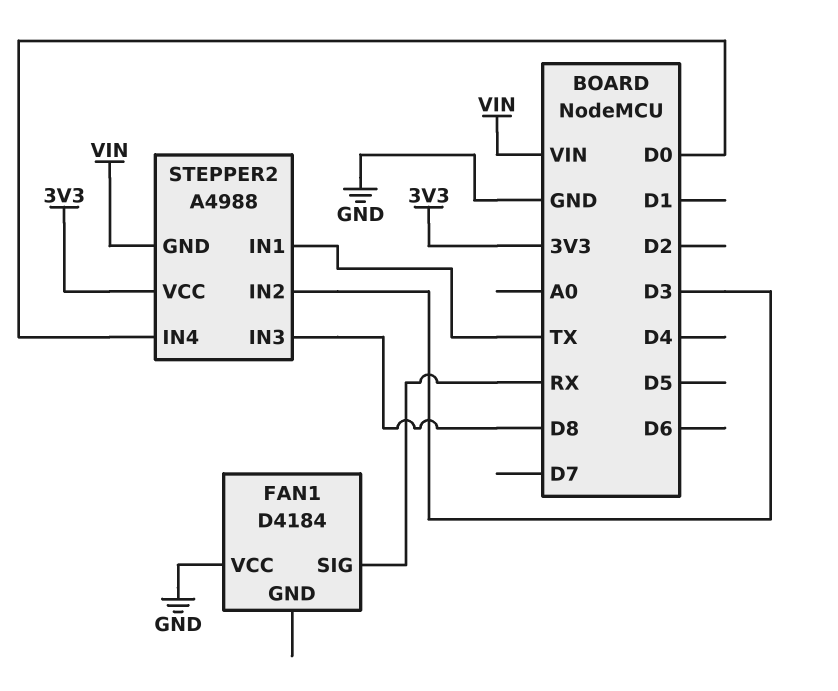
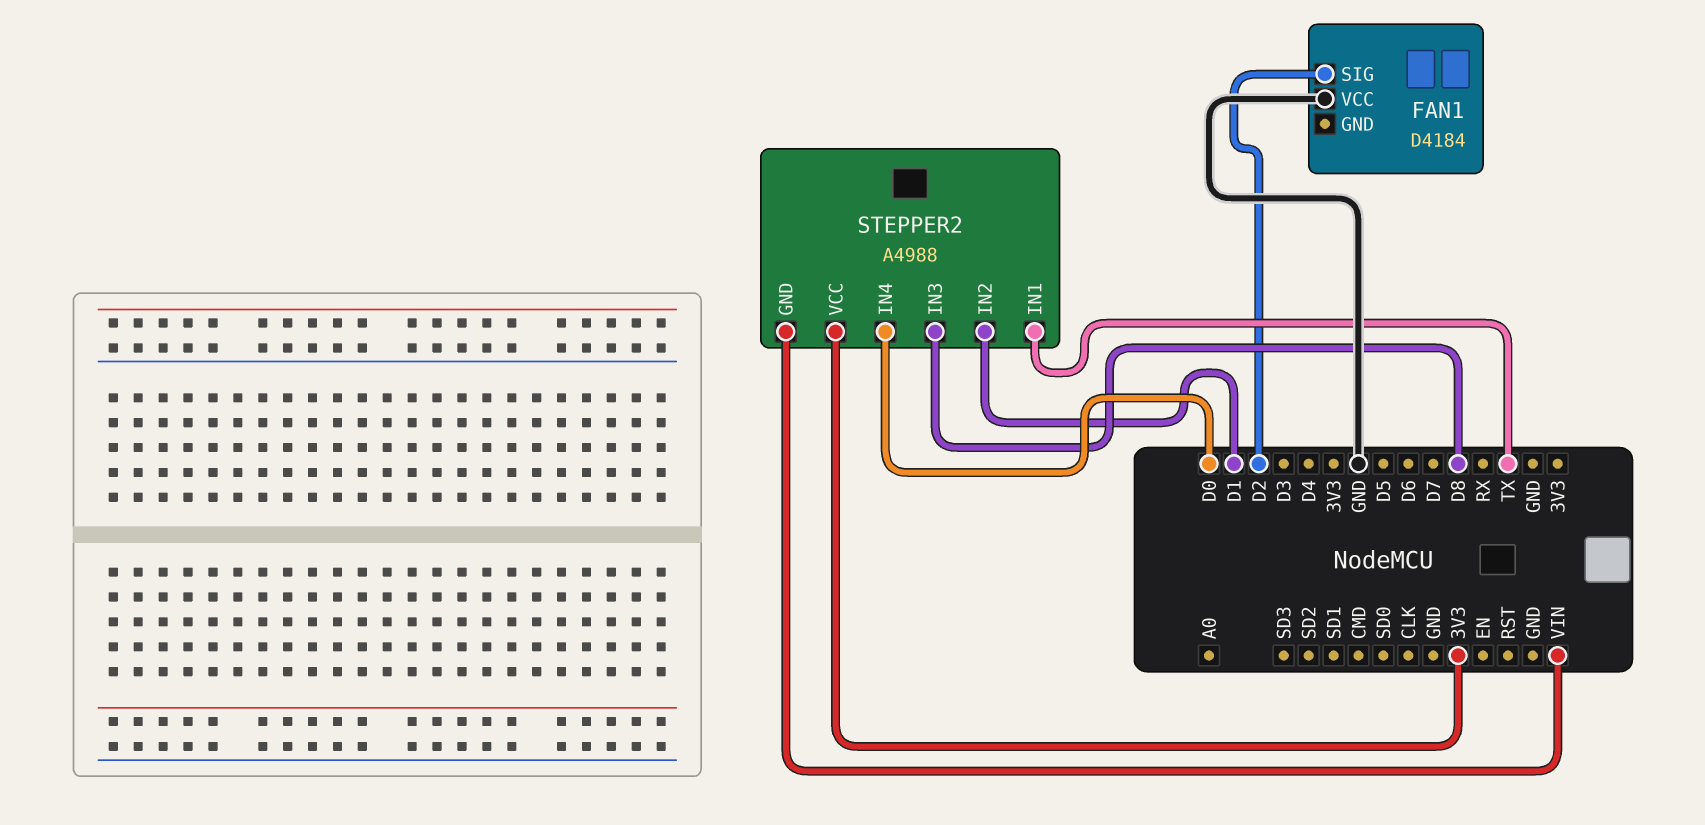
FAN1 pin SIG: RX -> D2
STEPPER2 pin IN2: D3 -> D1

